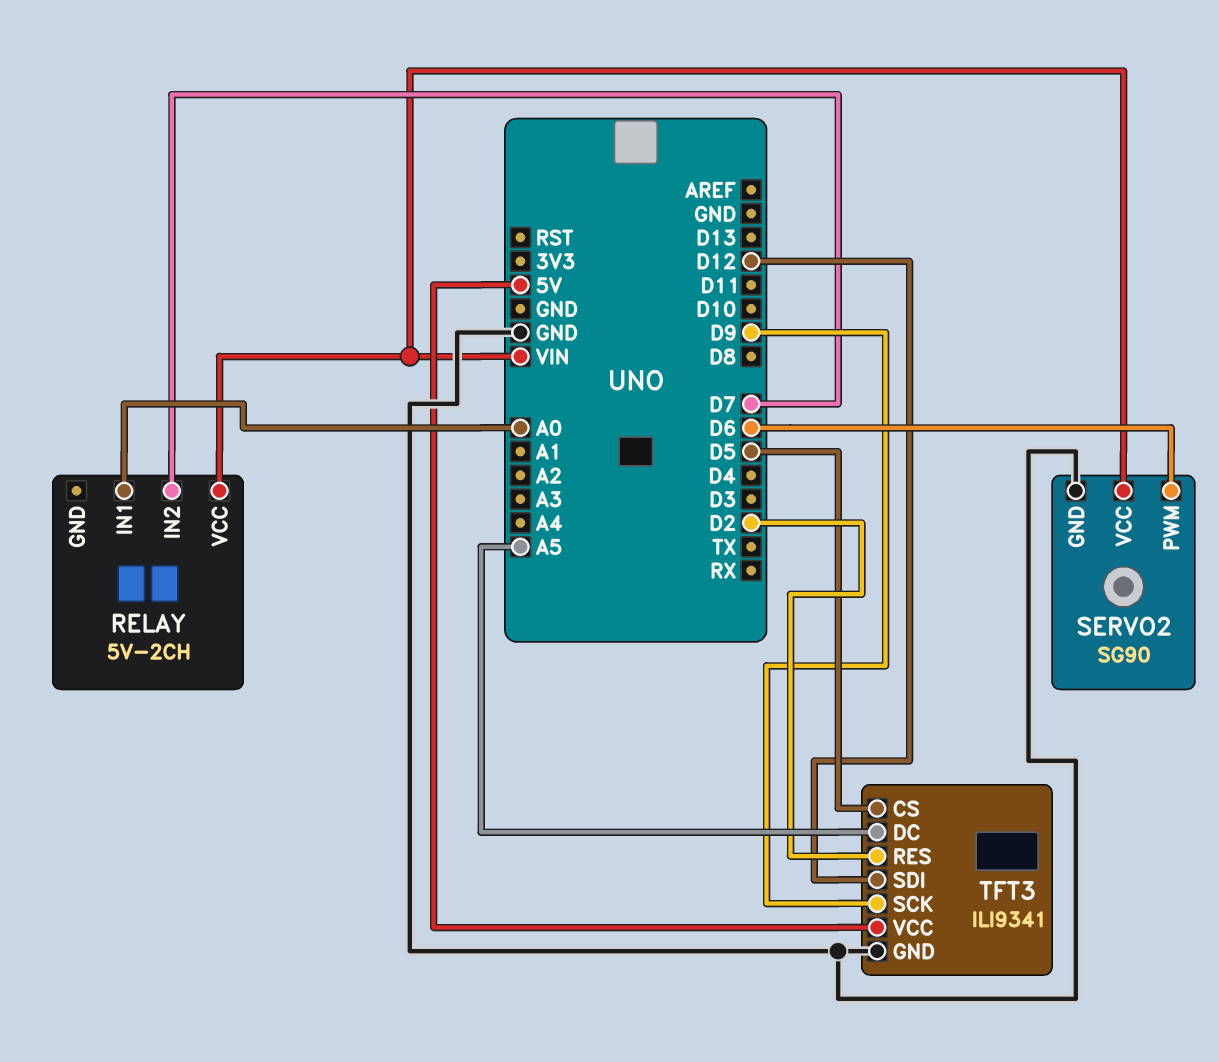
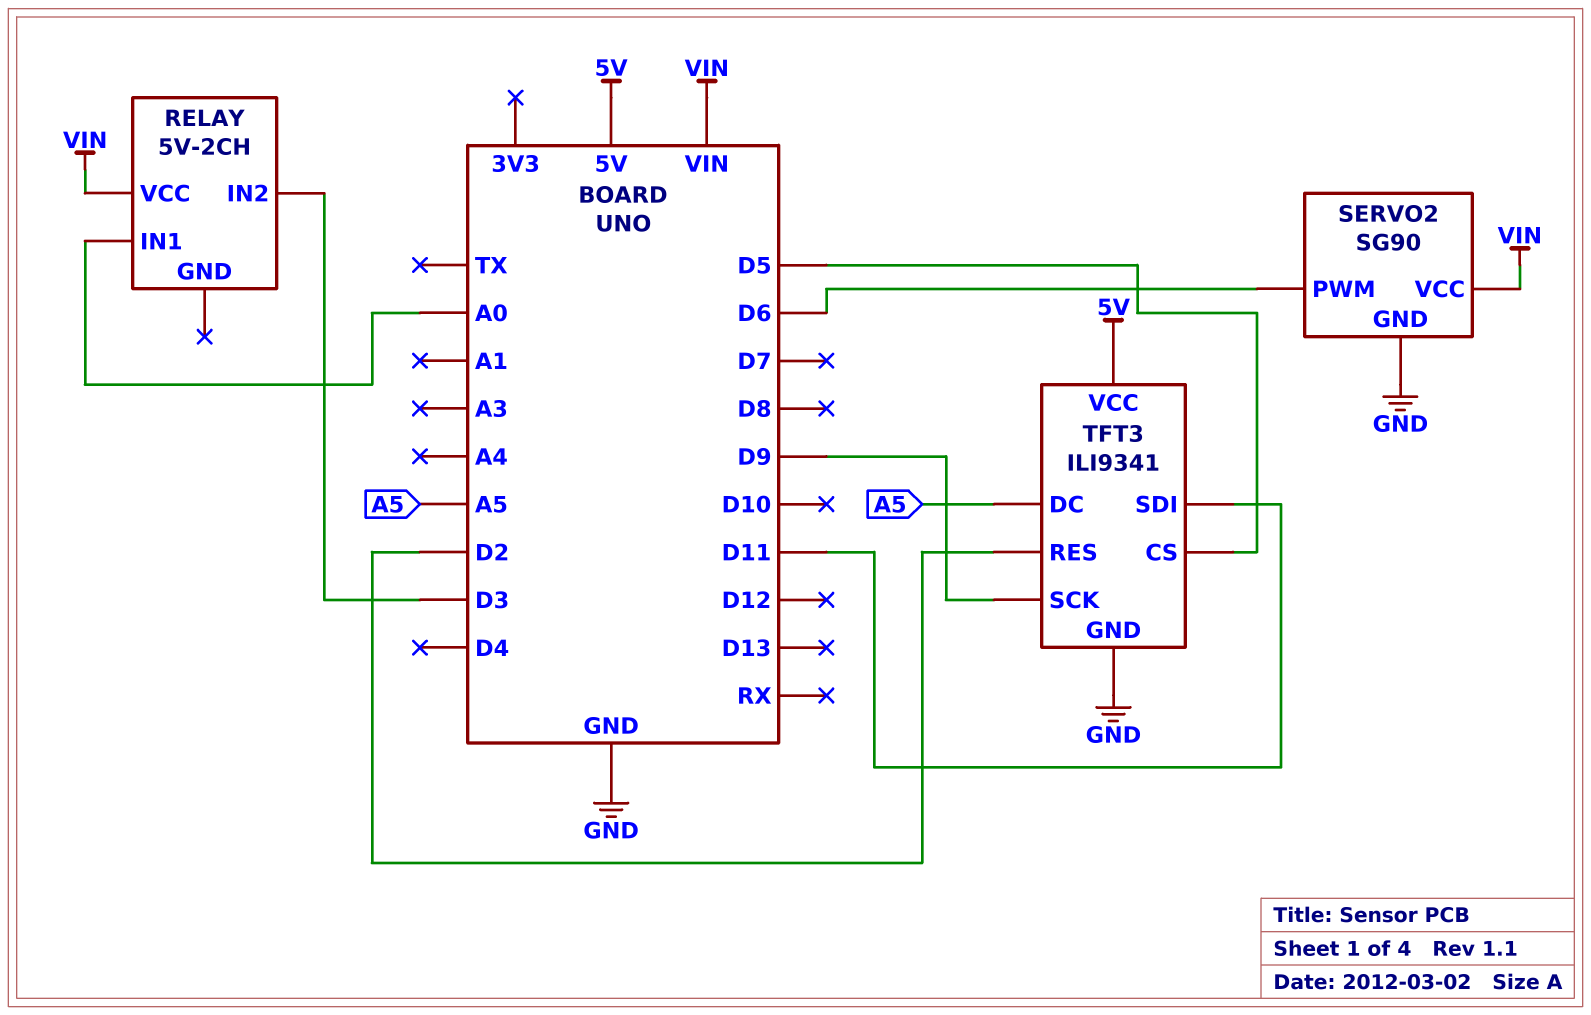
RELAY pin IN2: D7 -> D3
TFT3 pin SDI: D12 -> D11

